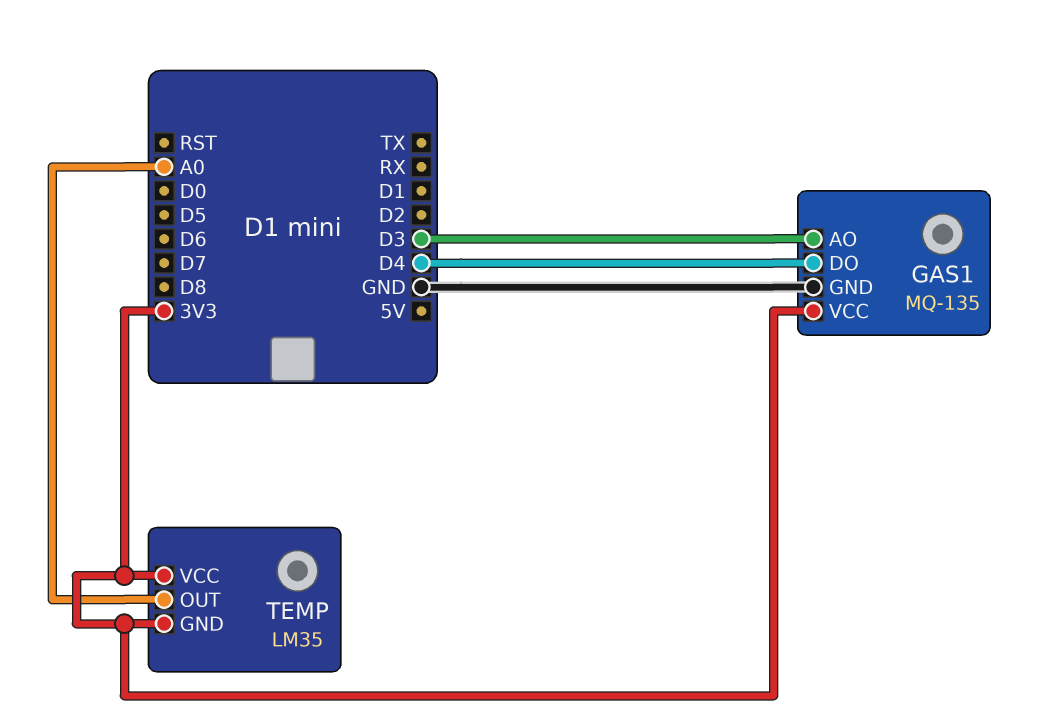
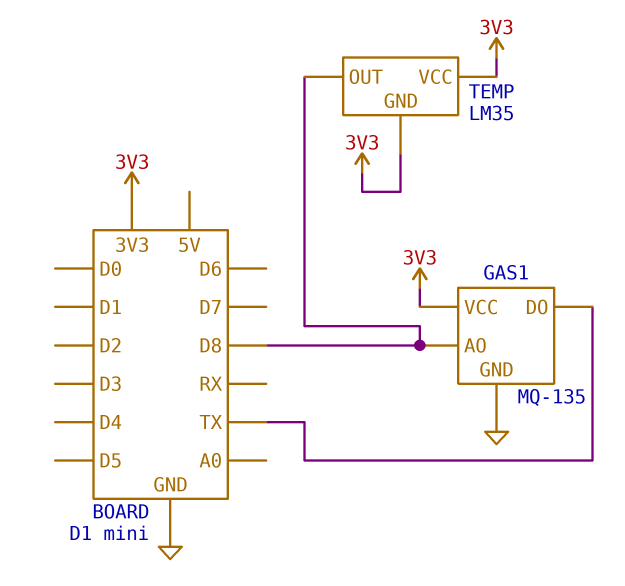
GAS1 pin AO: D3 -> D8
GAS1 pin DO: D4 -> TX
TEMP pin OUT: A0 -> D8

